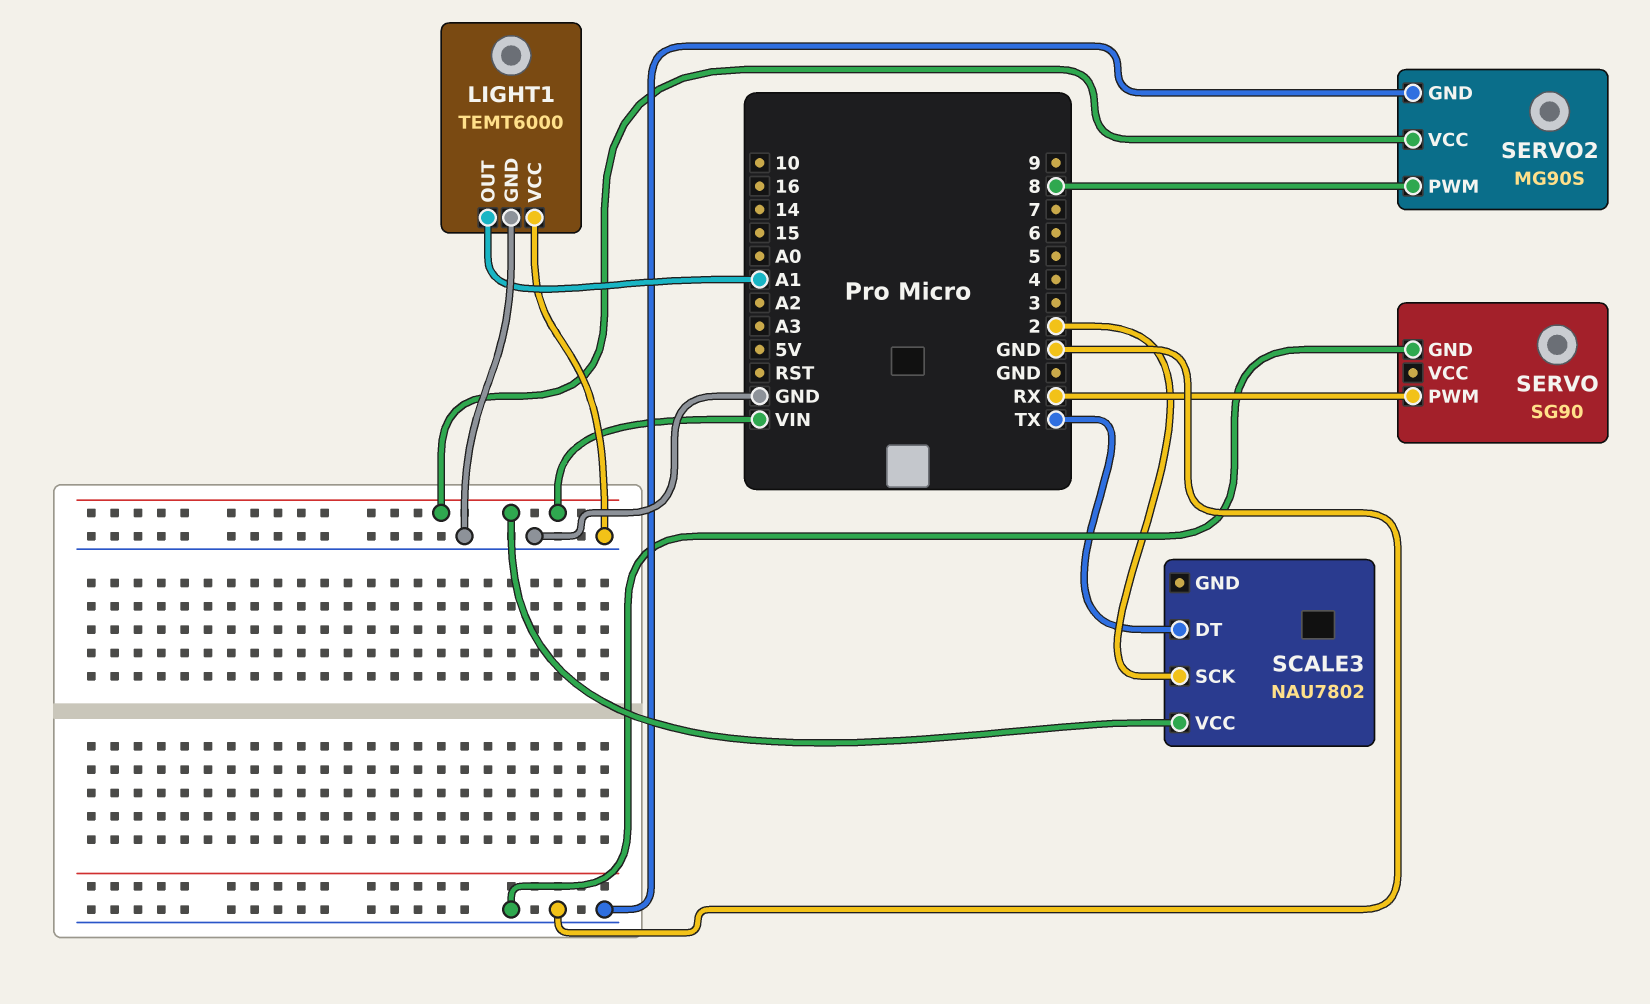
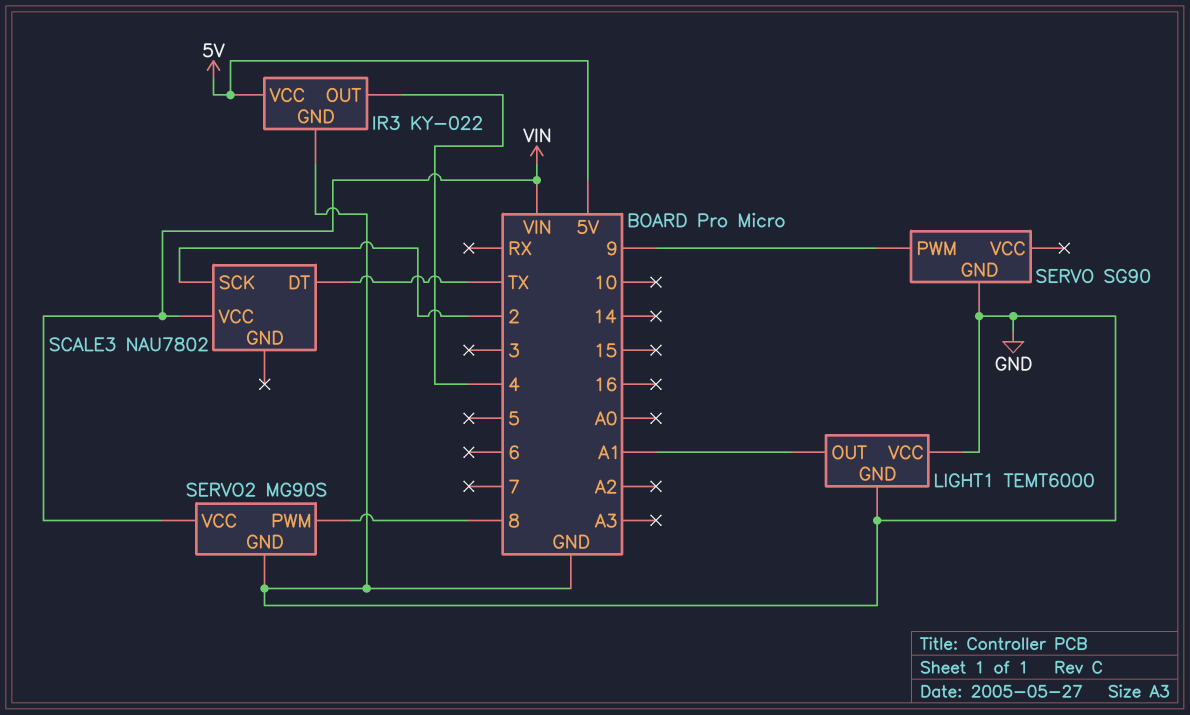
IR3: none -> KY-022
IR3 pin GND: none -> GND
IR3 pin OUT: none -> 4
IR3 pin VCC: none -> 5V
SERVO pin PWM: RX -> 9

